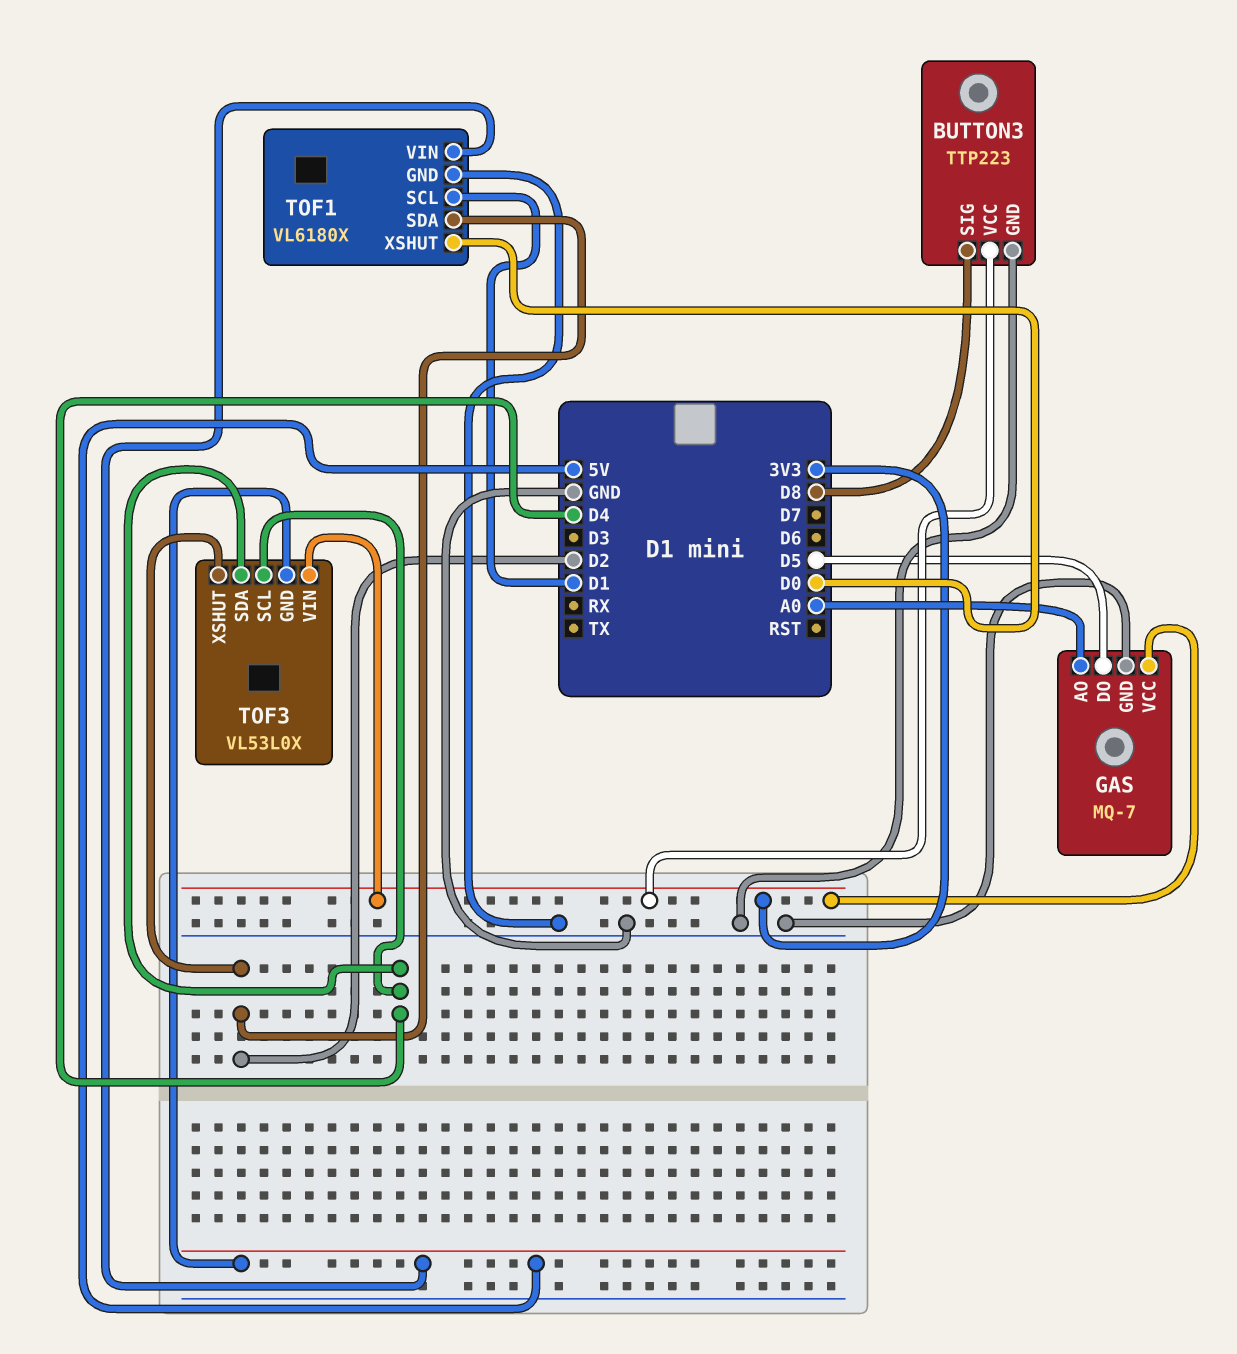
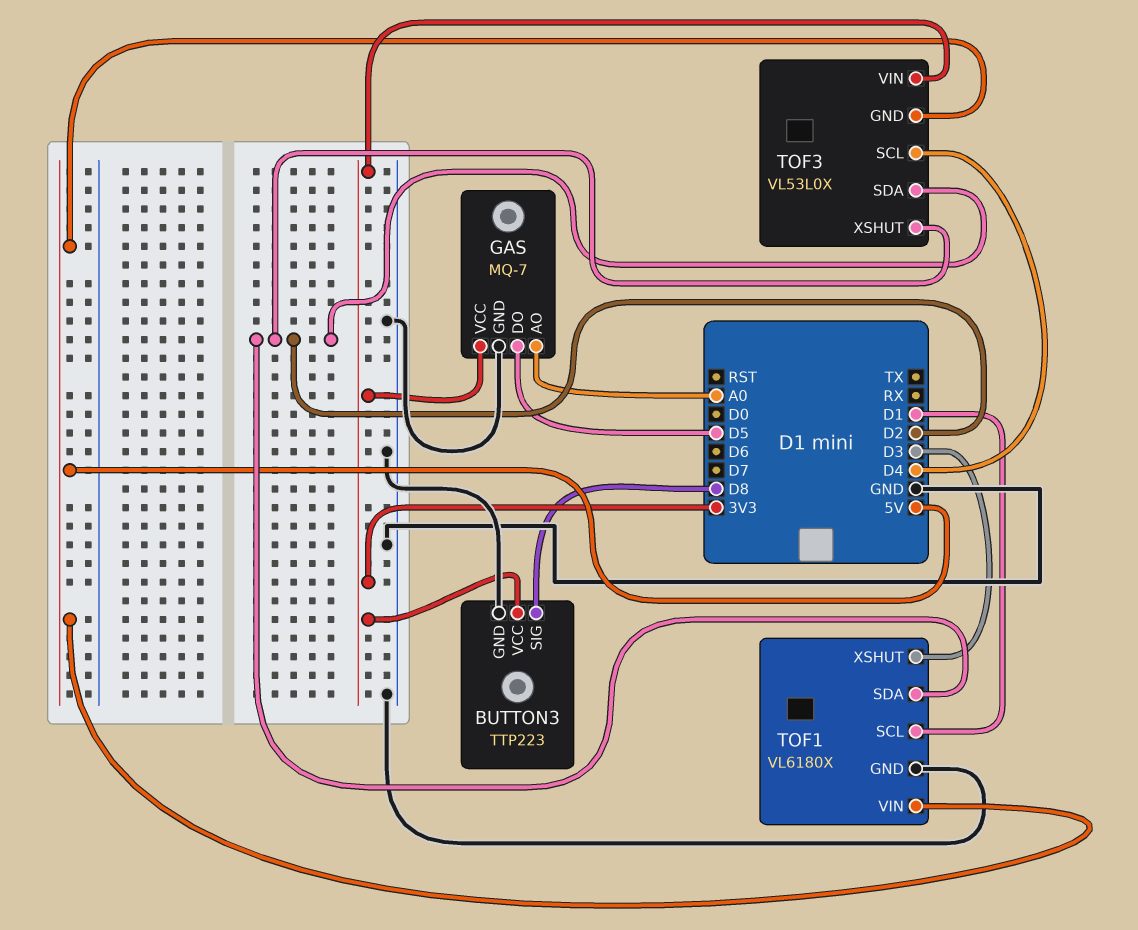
TOF1 pin XSHUT: D0 -> D3
TOF3 pin SDA: D4 -> D2

